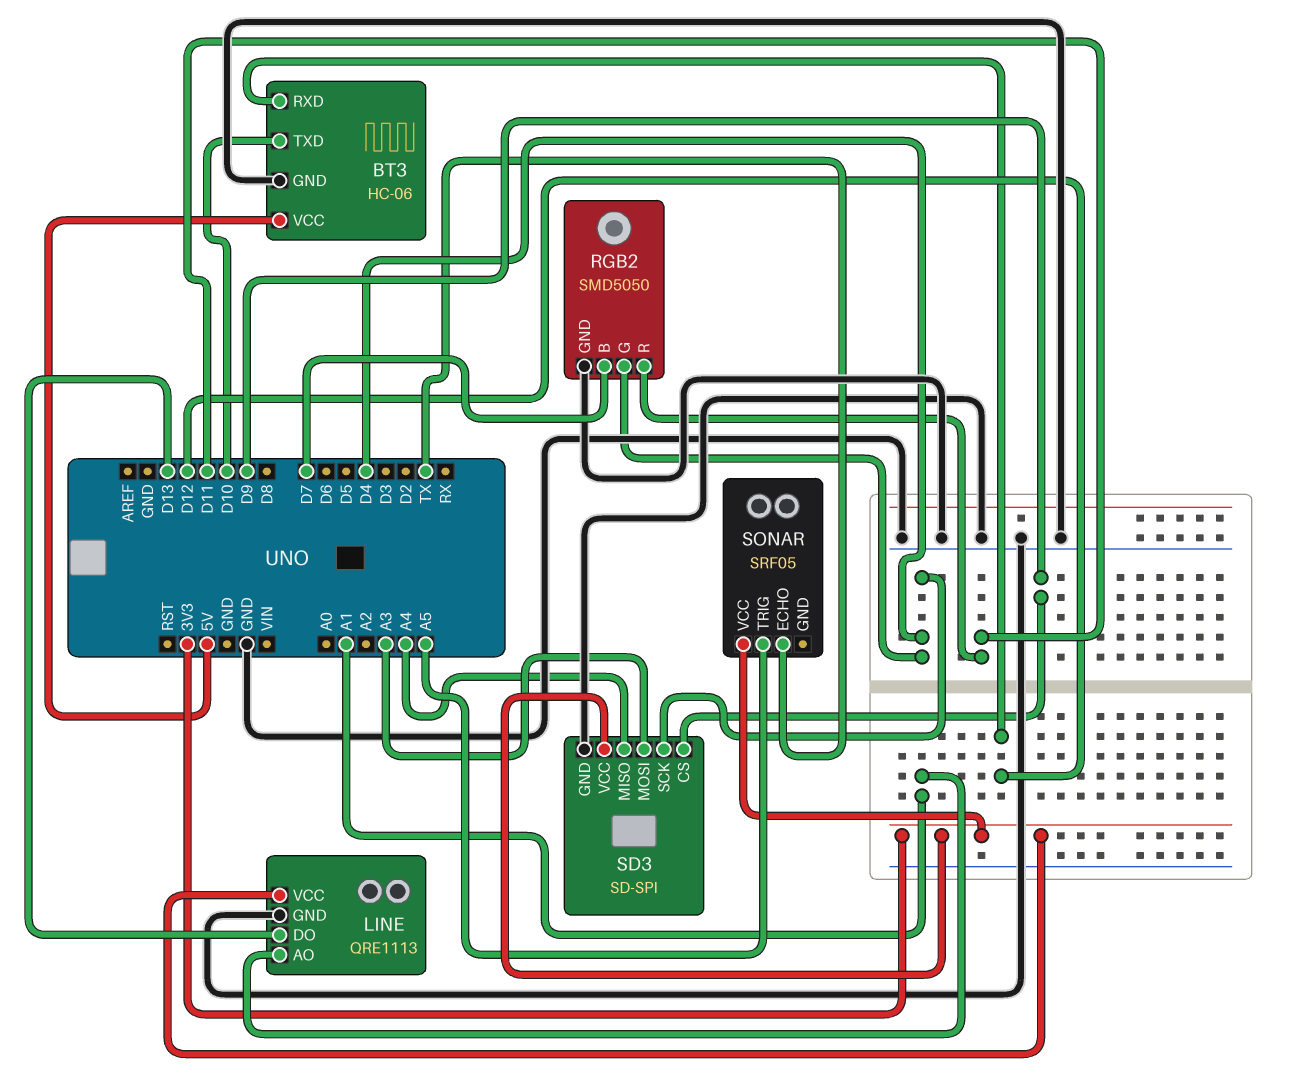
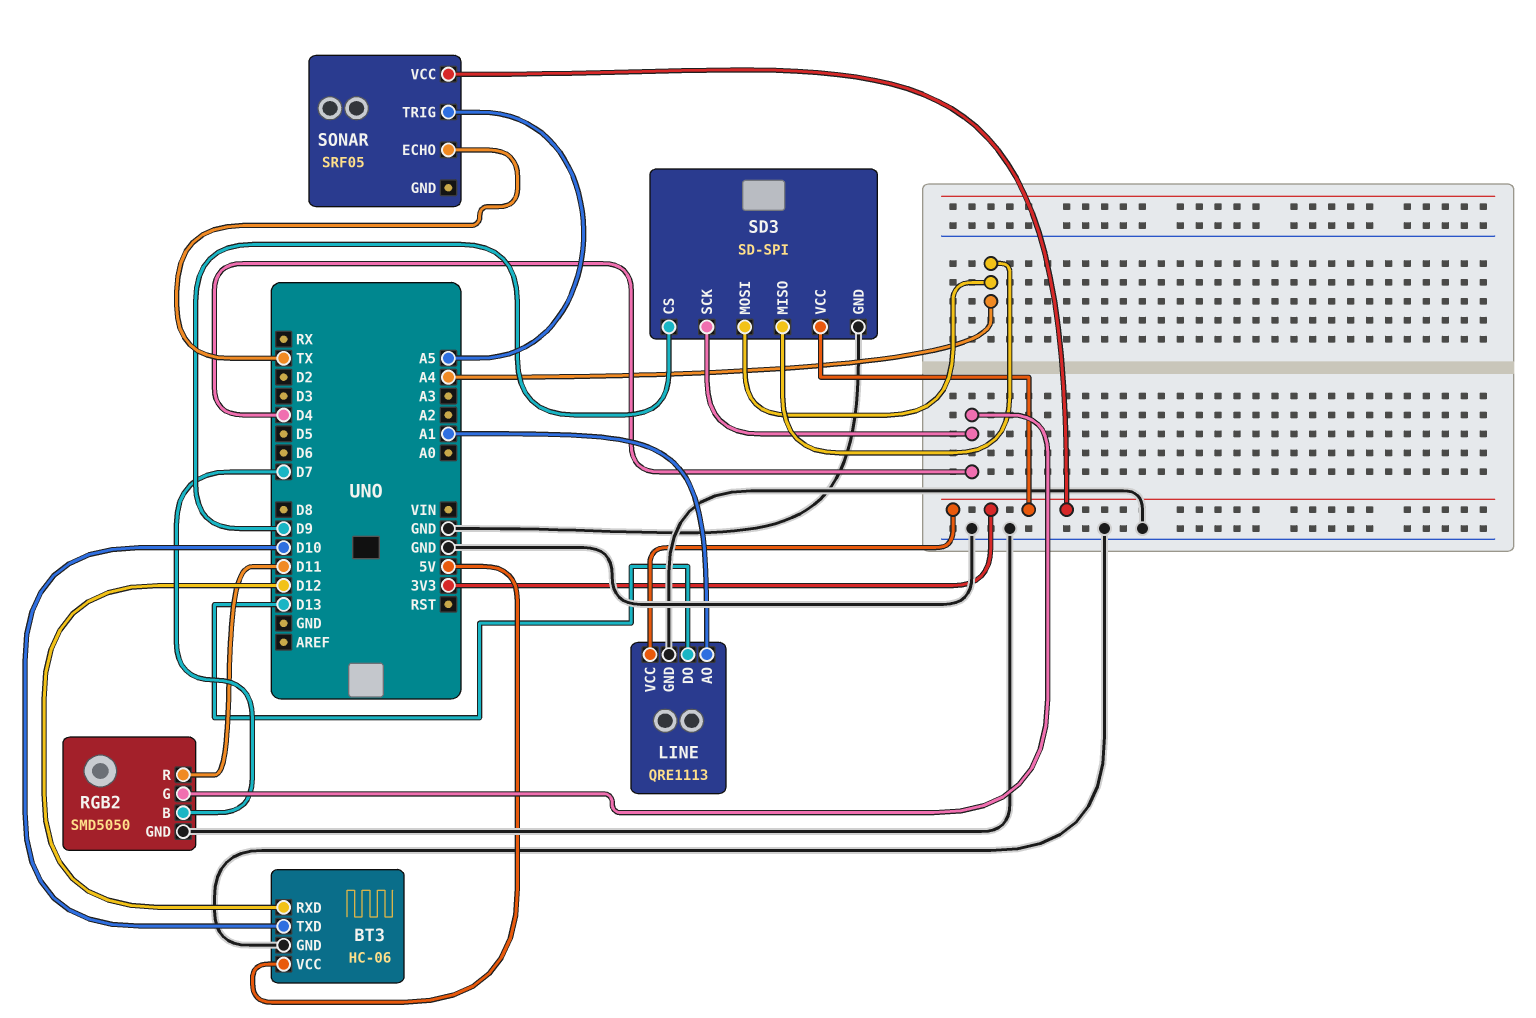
SD3 pin MOSI: A3 -> A4

